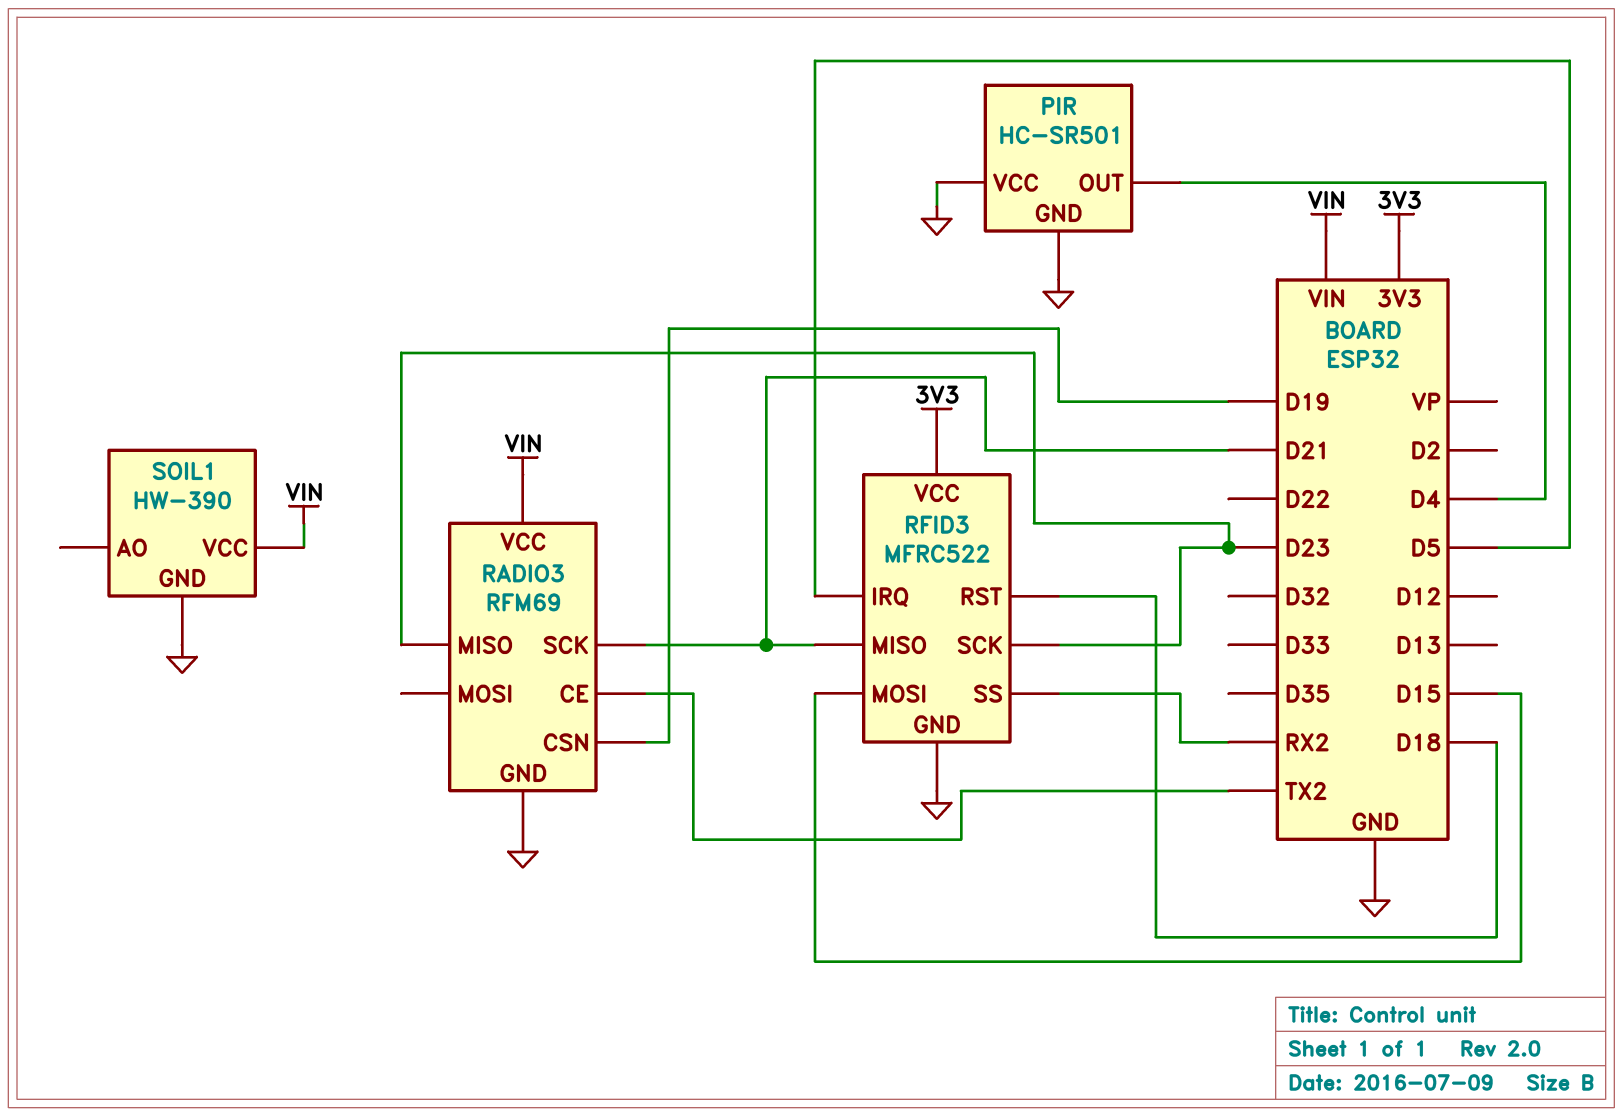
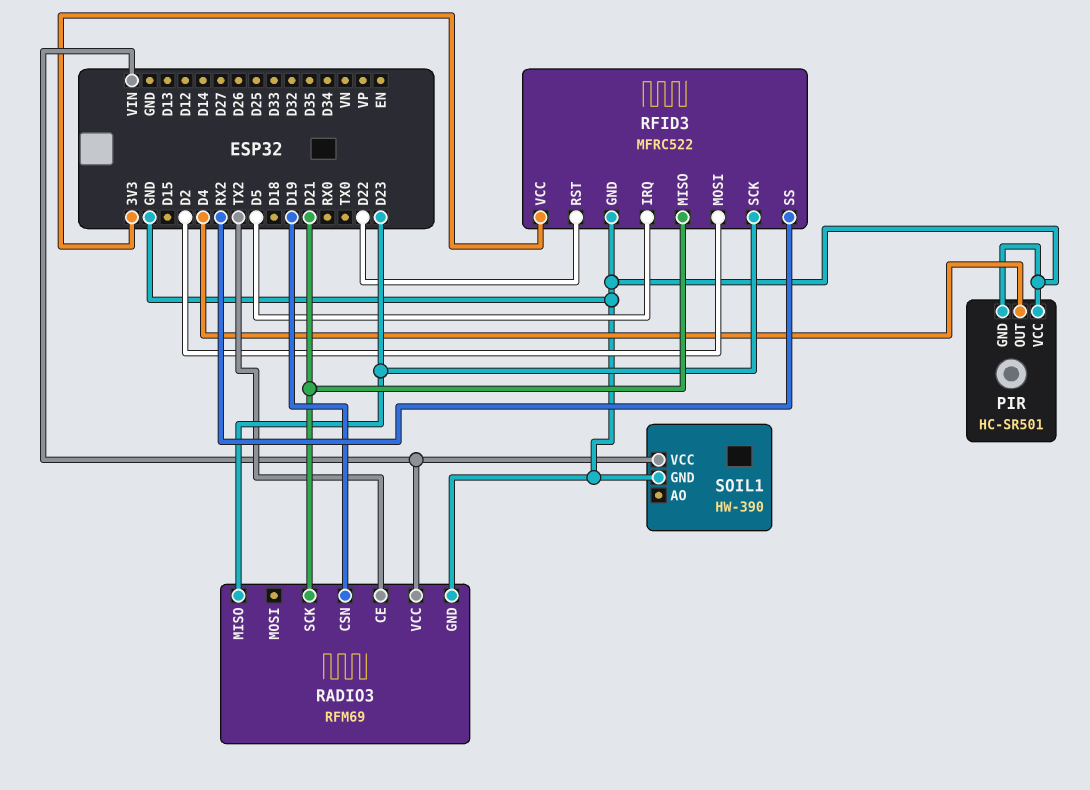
RFID3 pin MOSI: D15 -> D2
RFID3 pin RST: D18 -> D22

